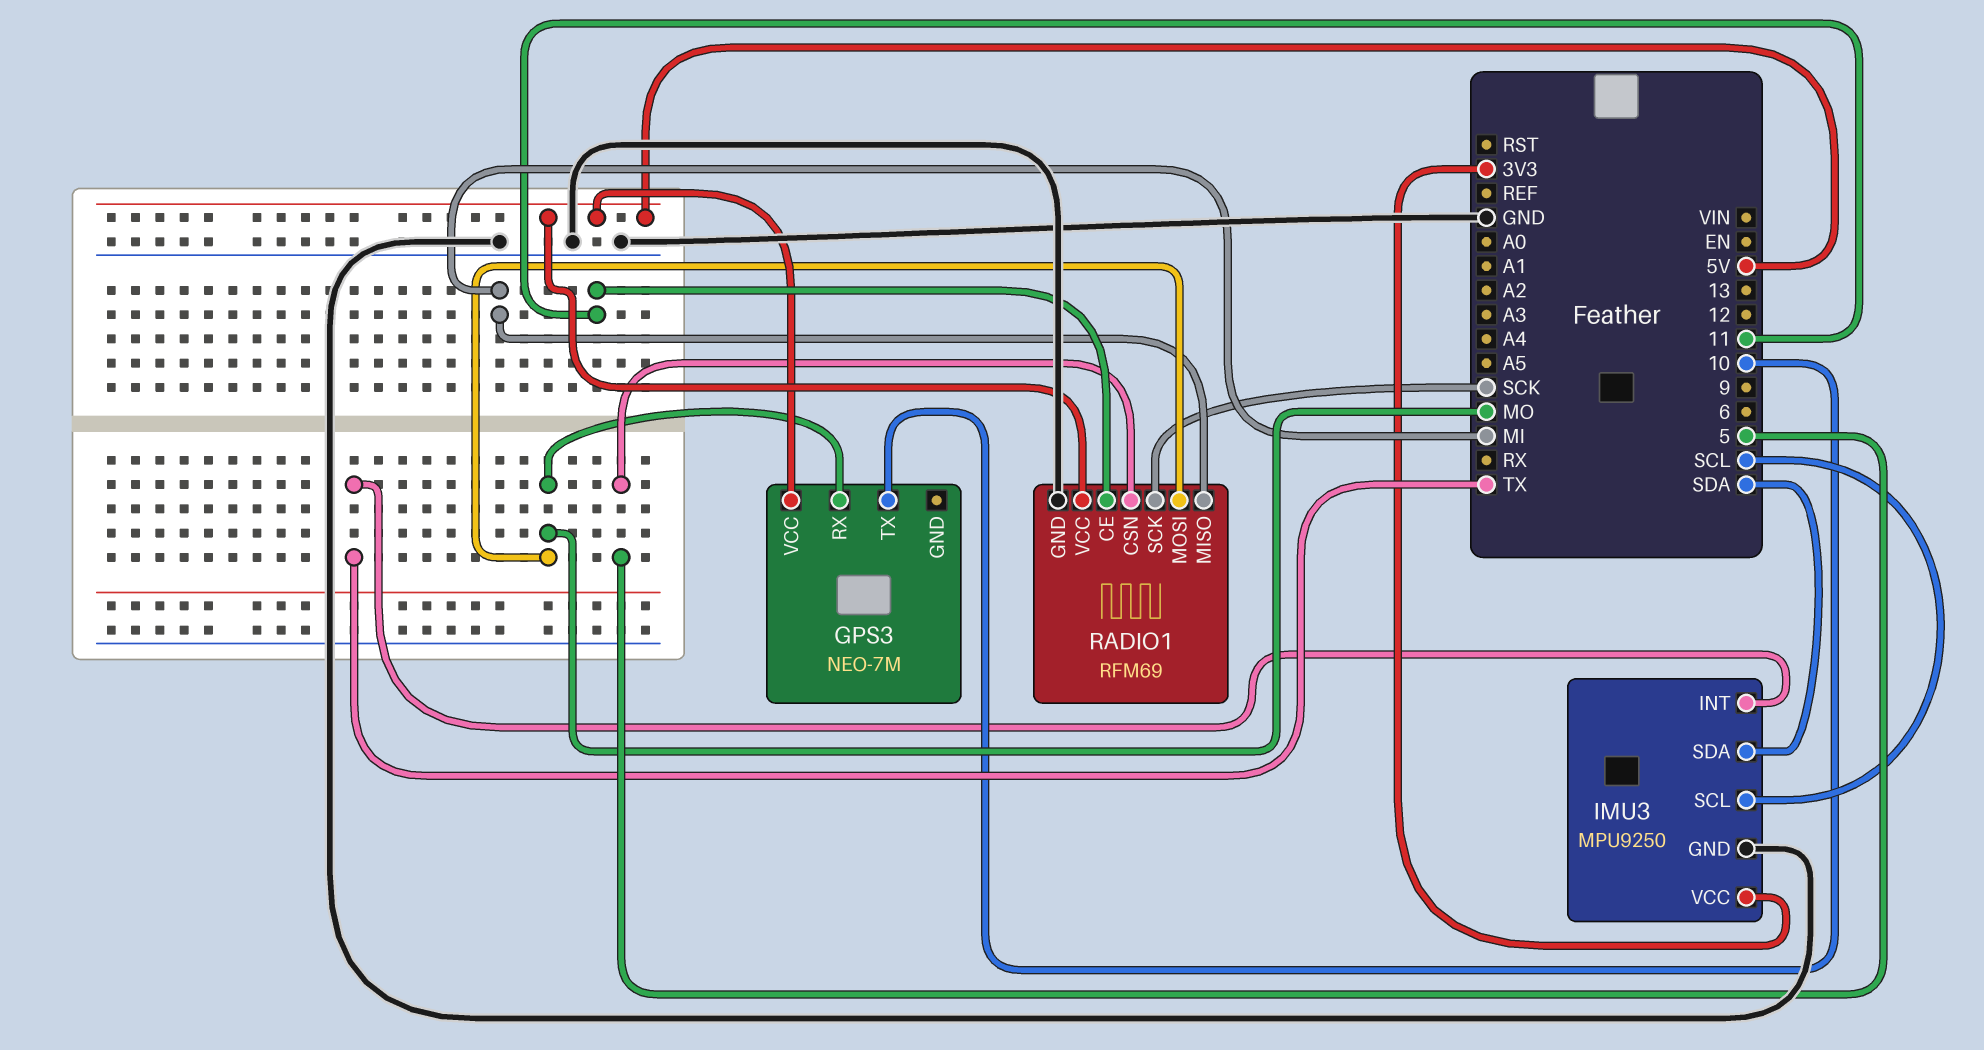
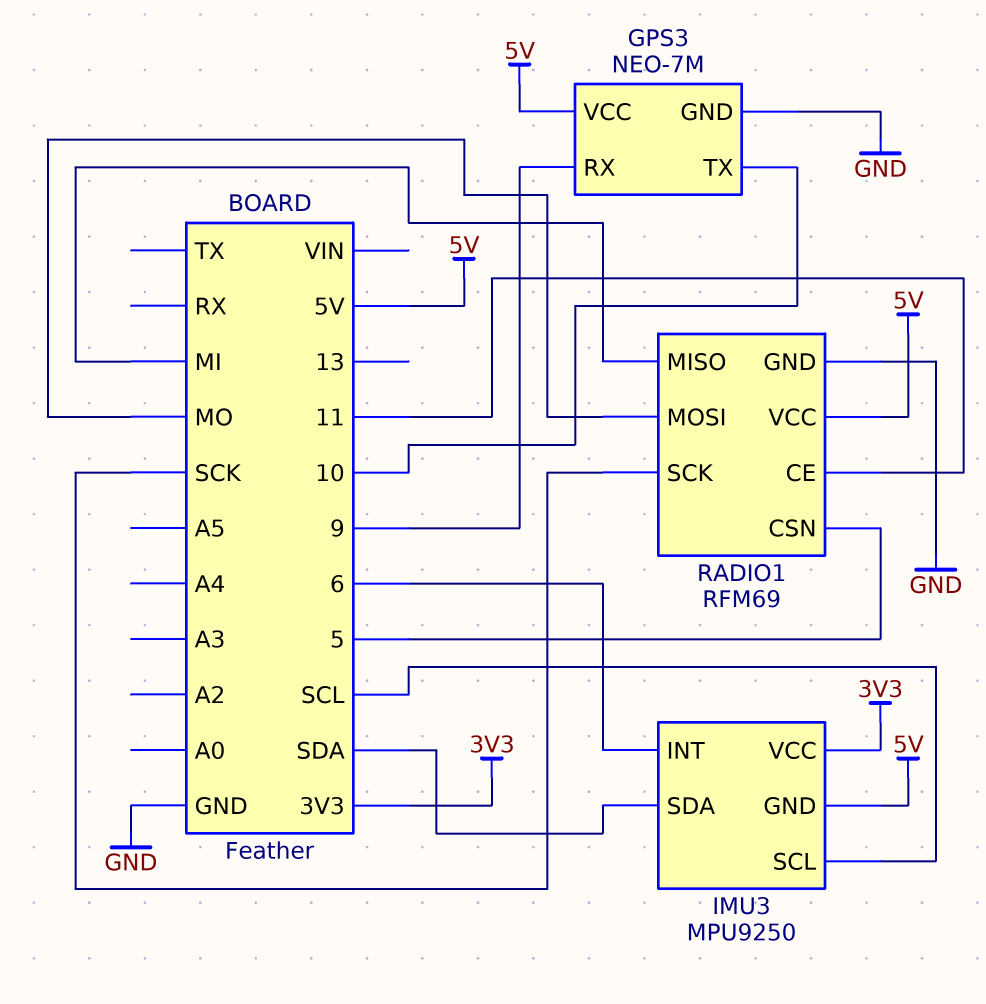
GPS3 pin GND: none -> GND
GPS3 pin RX: MO -> 9
IMU3 pin GND: GND -> 5V
IMU3 pin INT: TX -> 6

